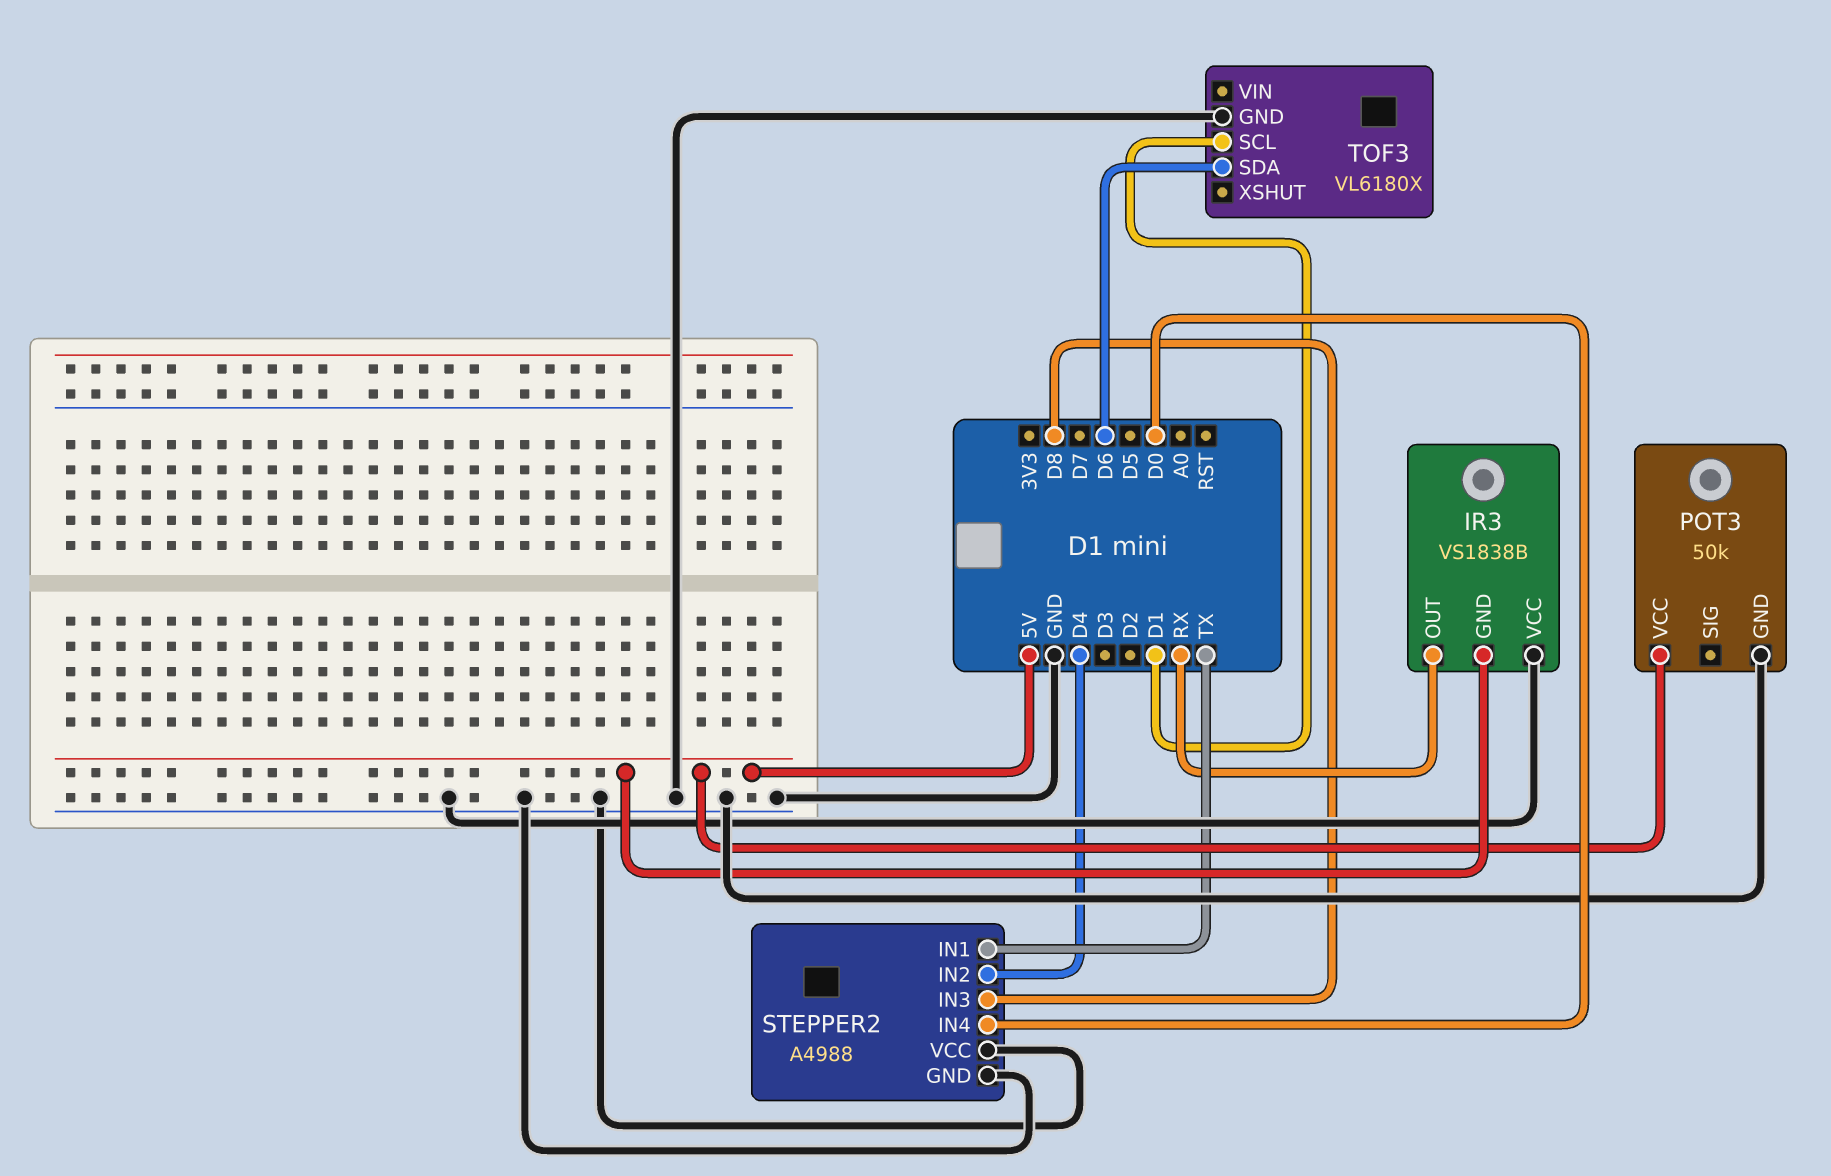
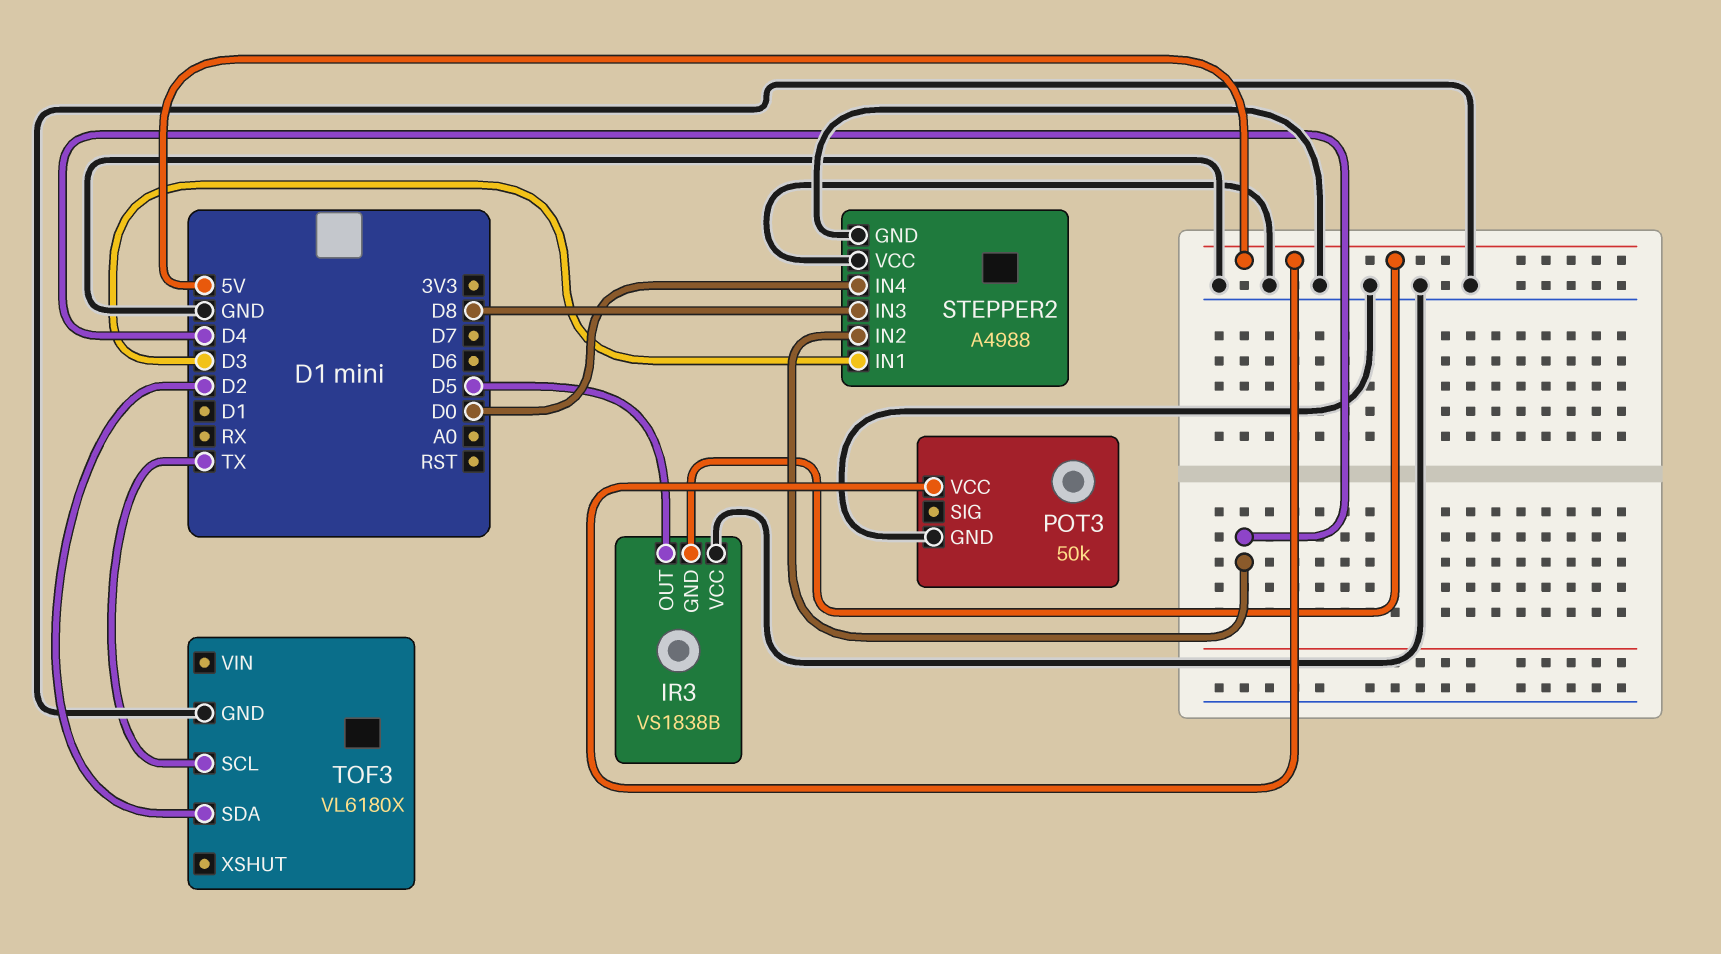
IR3 pin OUT: RX -> D5
STEPPER2 pin IN1: TX -> D3
TOF3 pin SCL: D1 -> TX
TOF3 pin SDA: D6 -> D2

